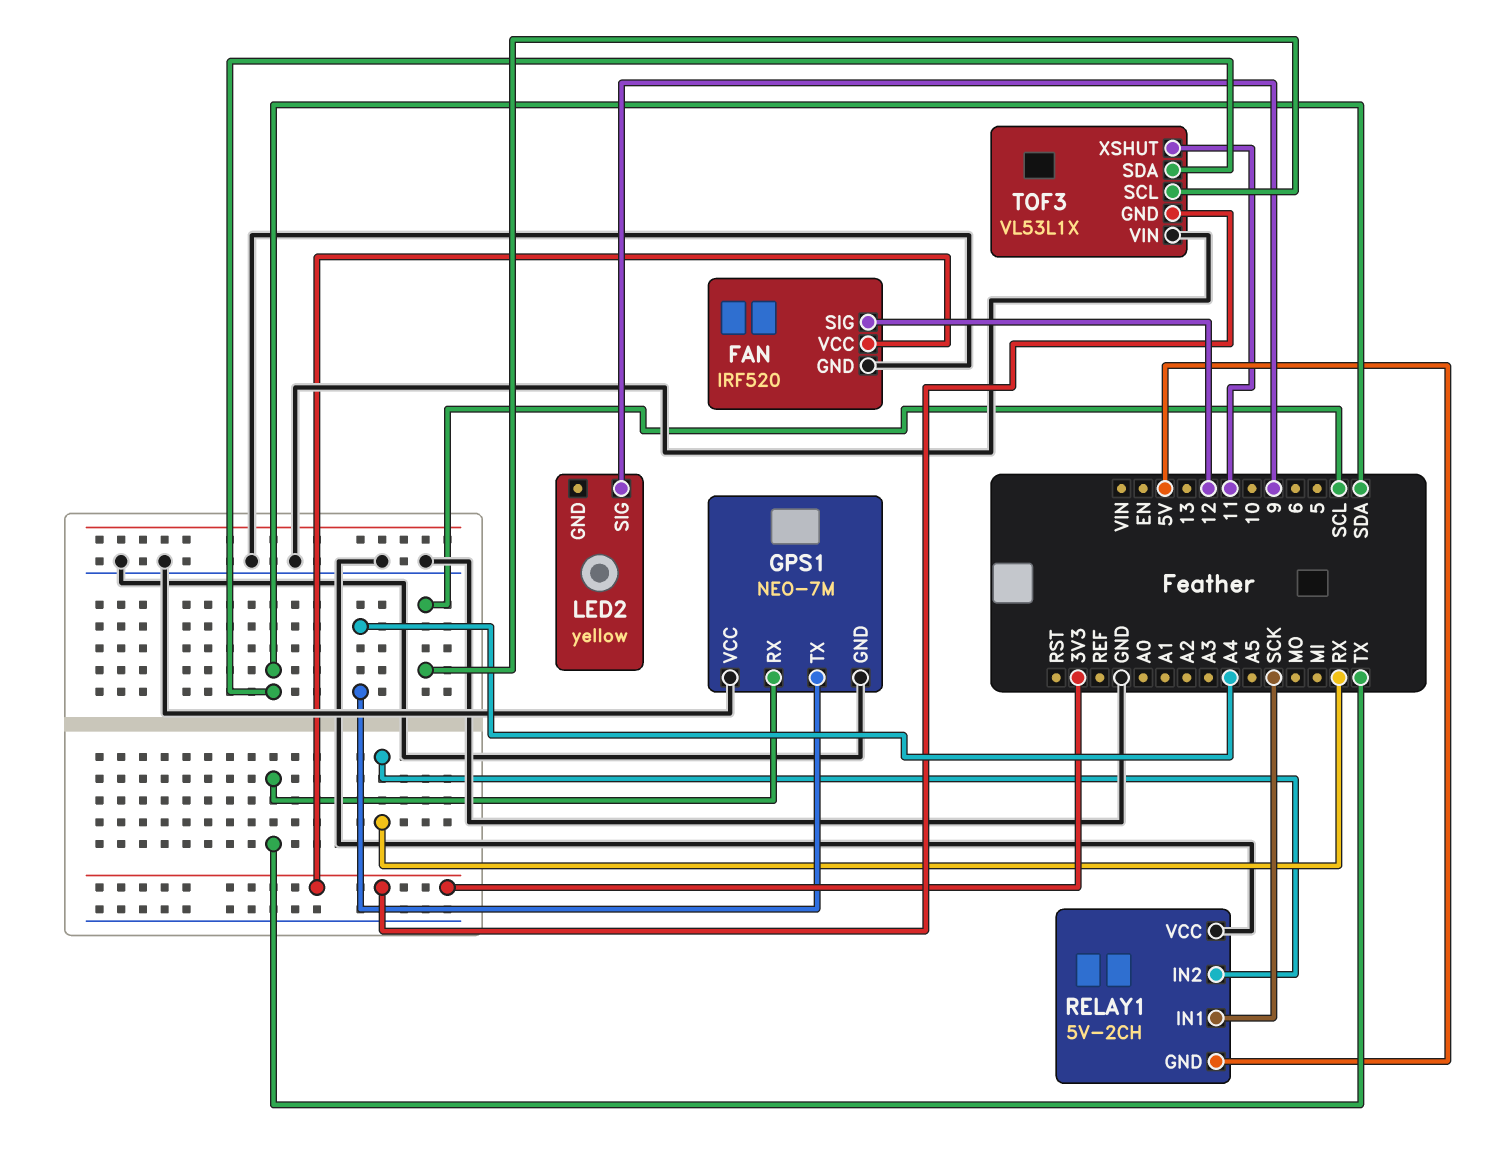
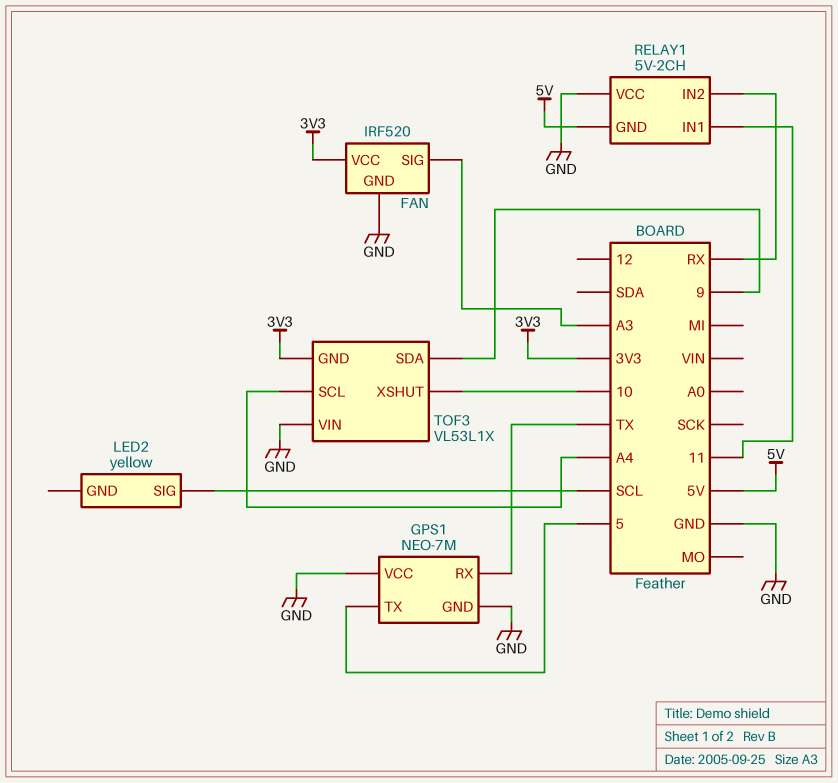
FAN pin SIG: 12 -> A3
GPS1 pin TX: A4 -> 5
LED2 pin SIG: 9 -> SCL
RELAY1 pin IN1: SCK -> 11
TOF3 pin SCL: SCL -> A4
TOF3 pin SDA: SDA -> 9
TOF3 pin XSHUT: 11 -> 10

